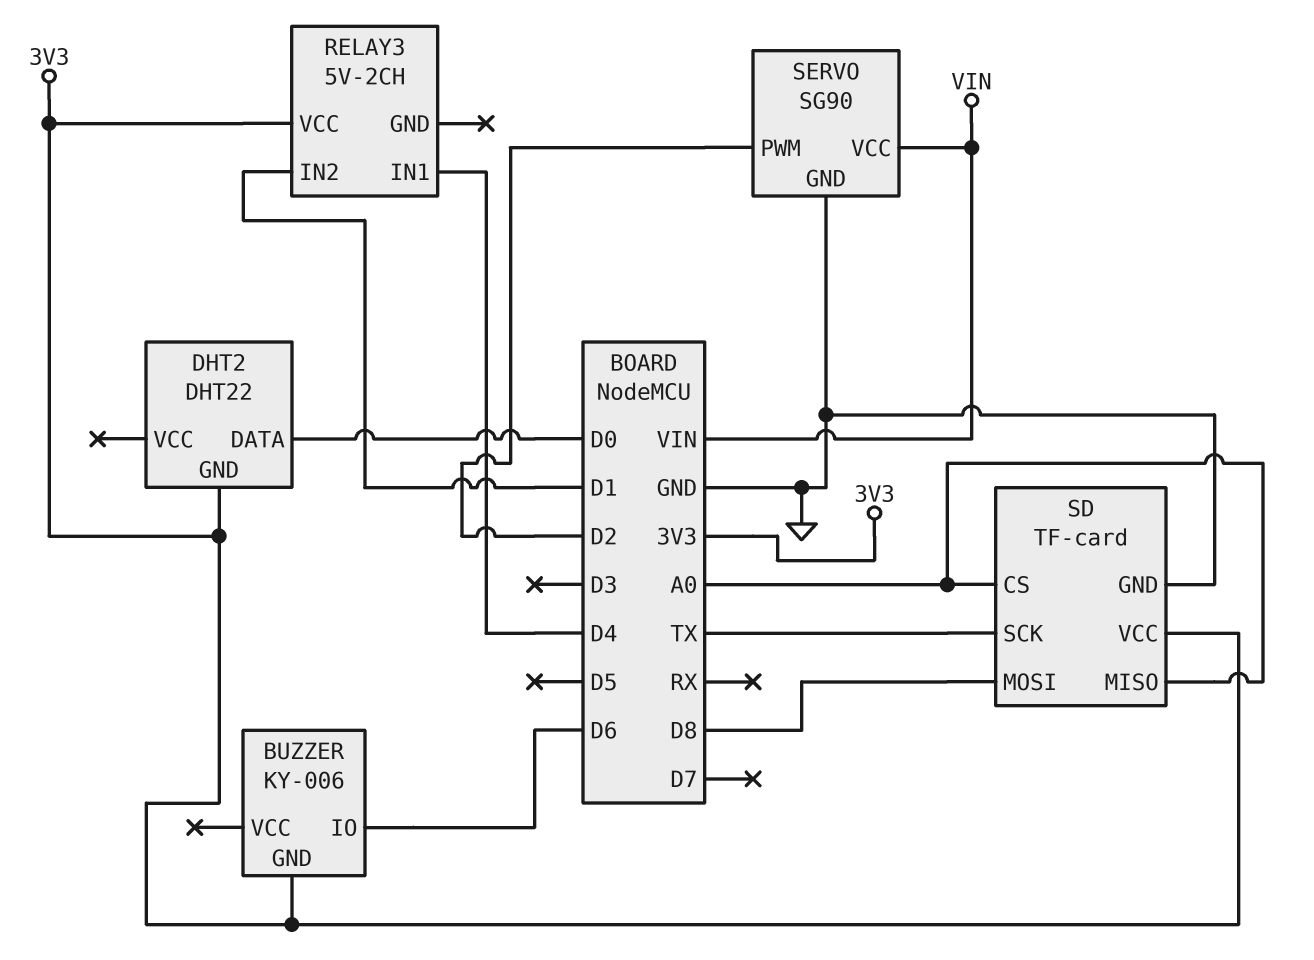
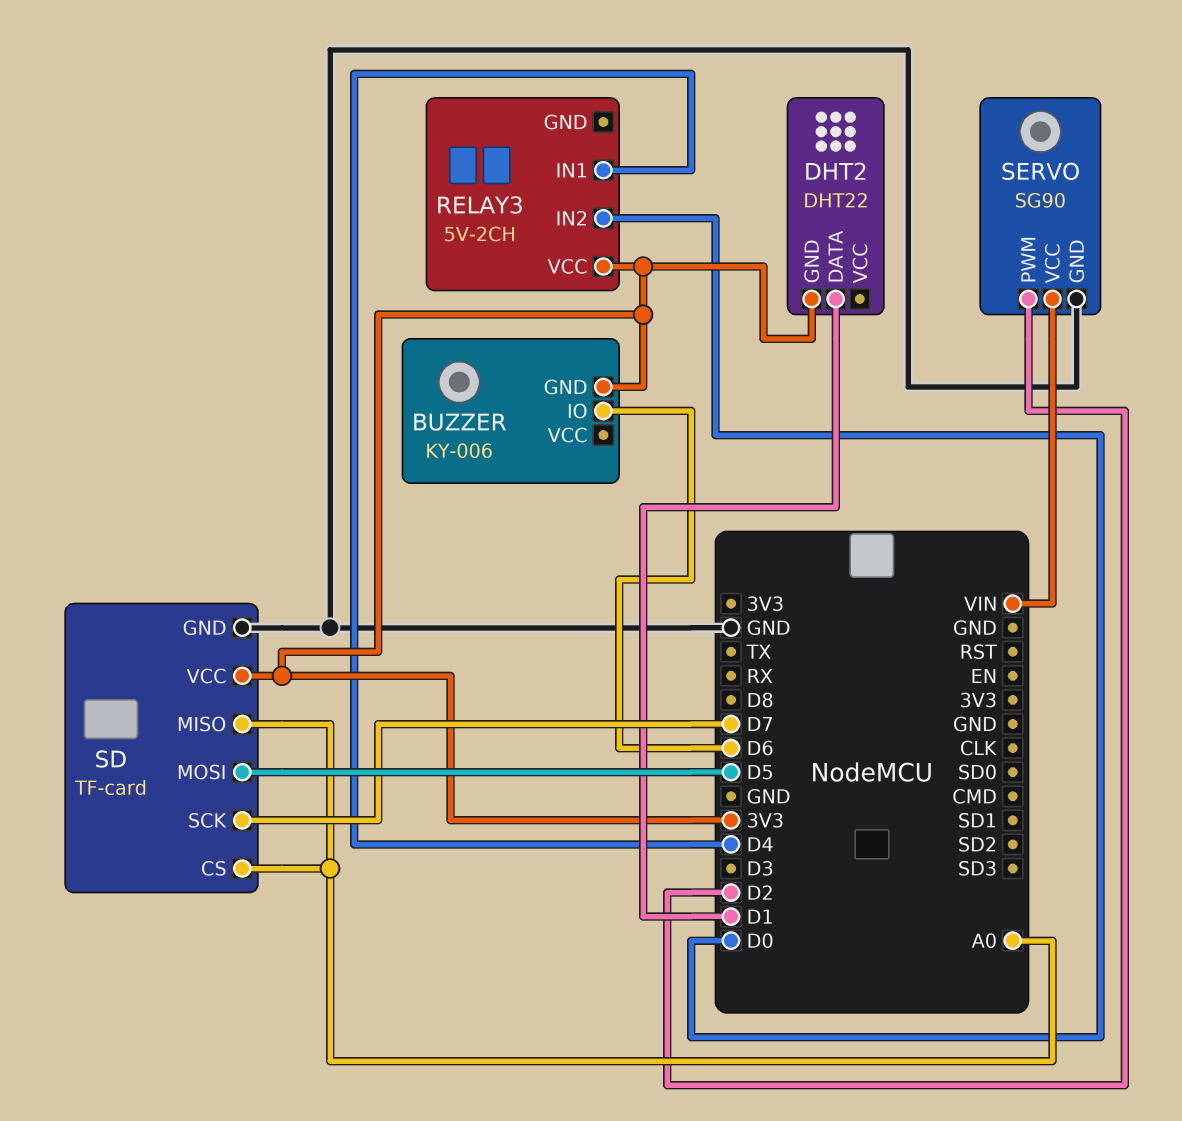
DHT2 pin DATA: D0 -> D1
RELAY3 pin IN2: D1 -> D0
SD pin MOSI: D8 -> D5
SD pin SCK: TX -> D7

